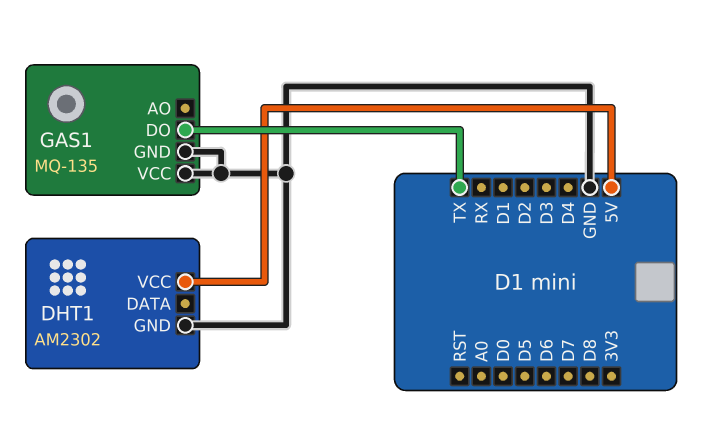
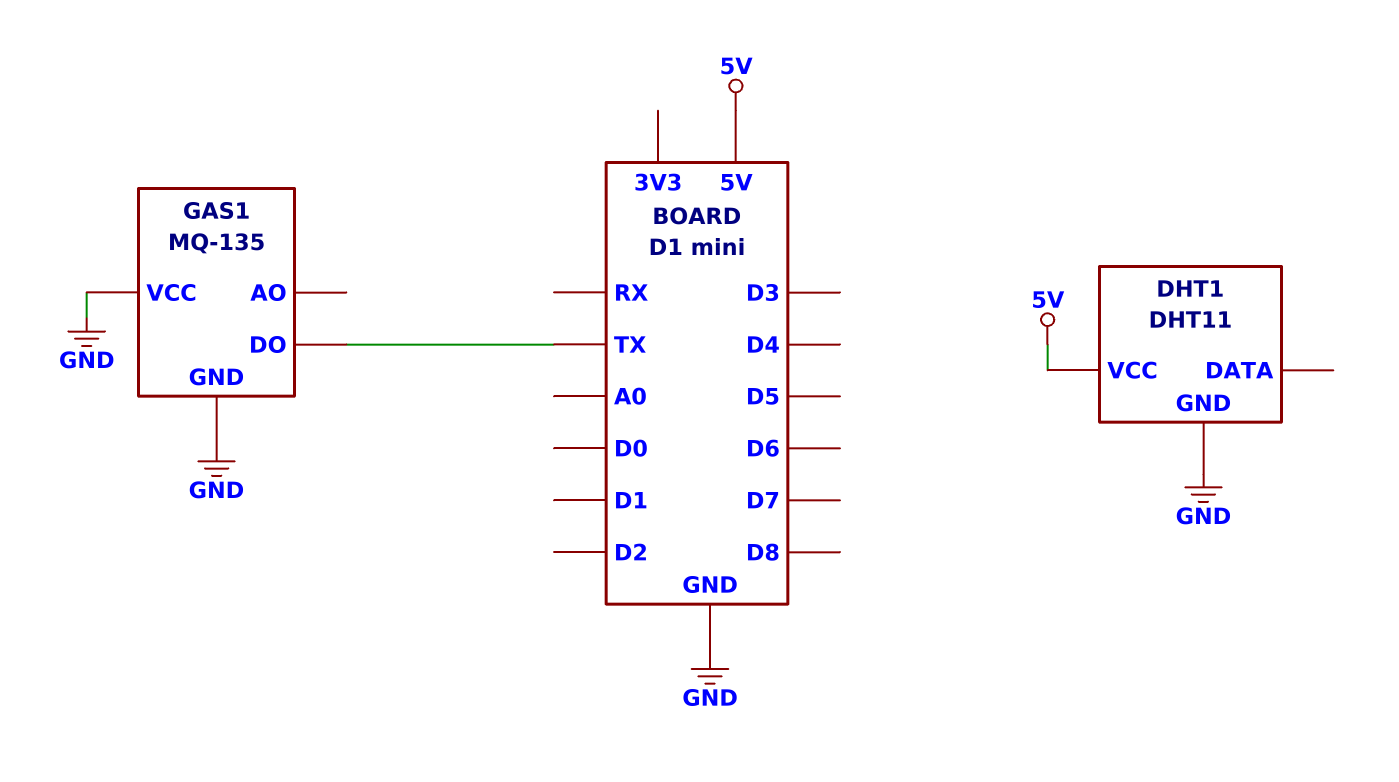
DHT1: AM2302 -> DHT11

